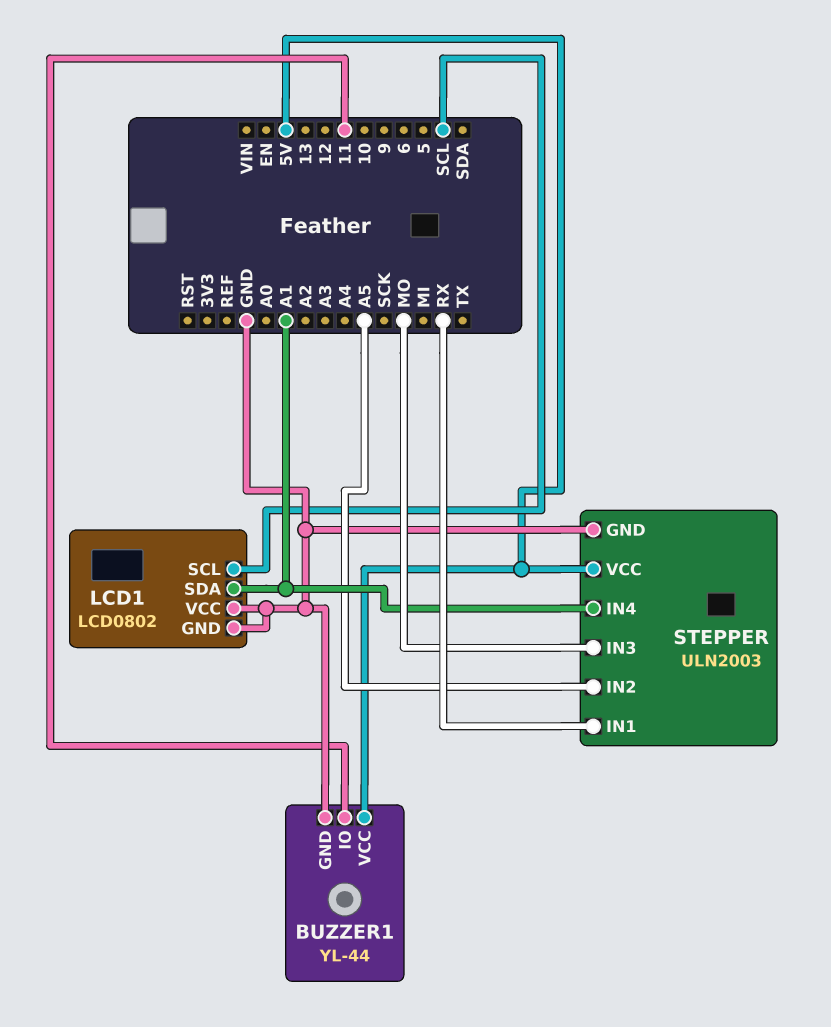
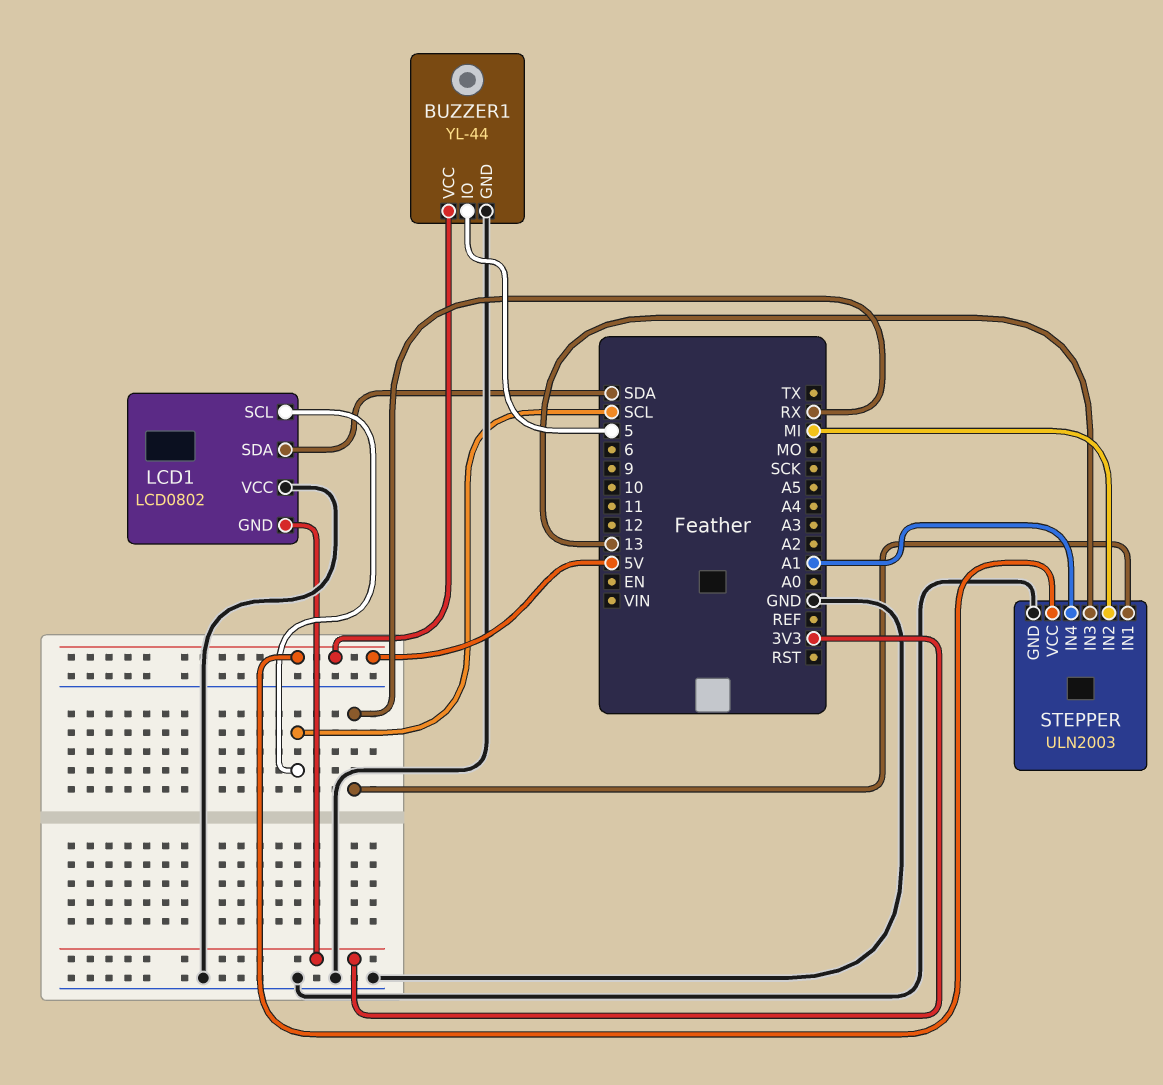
BUZZER1 pin IO: 11 -> 5
LCD1 pin GND: GND -> 3V3
LCD1 pin SDA: A1 -> SDA
STEPPER pin IN2: A5 -> MI
STEPPER pin IN3: MO -> 13

